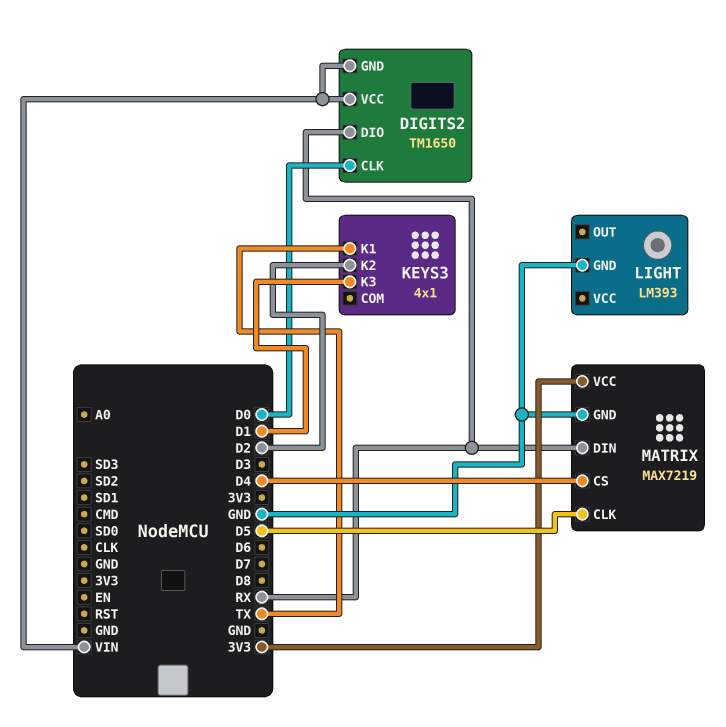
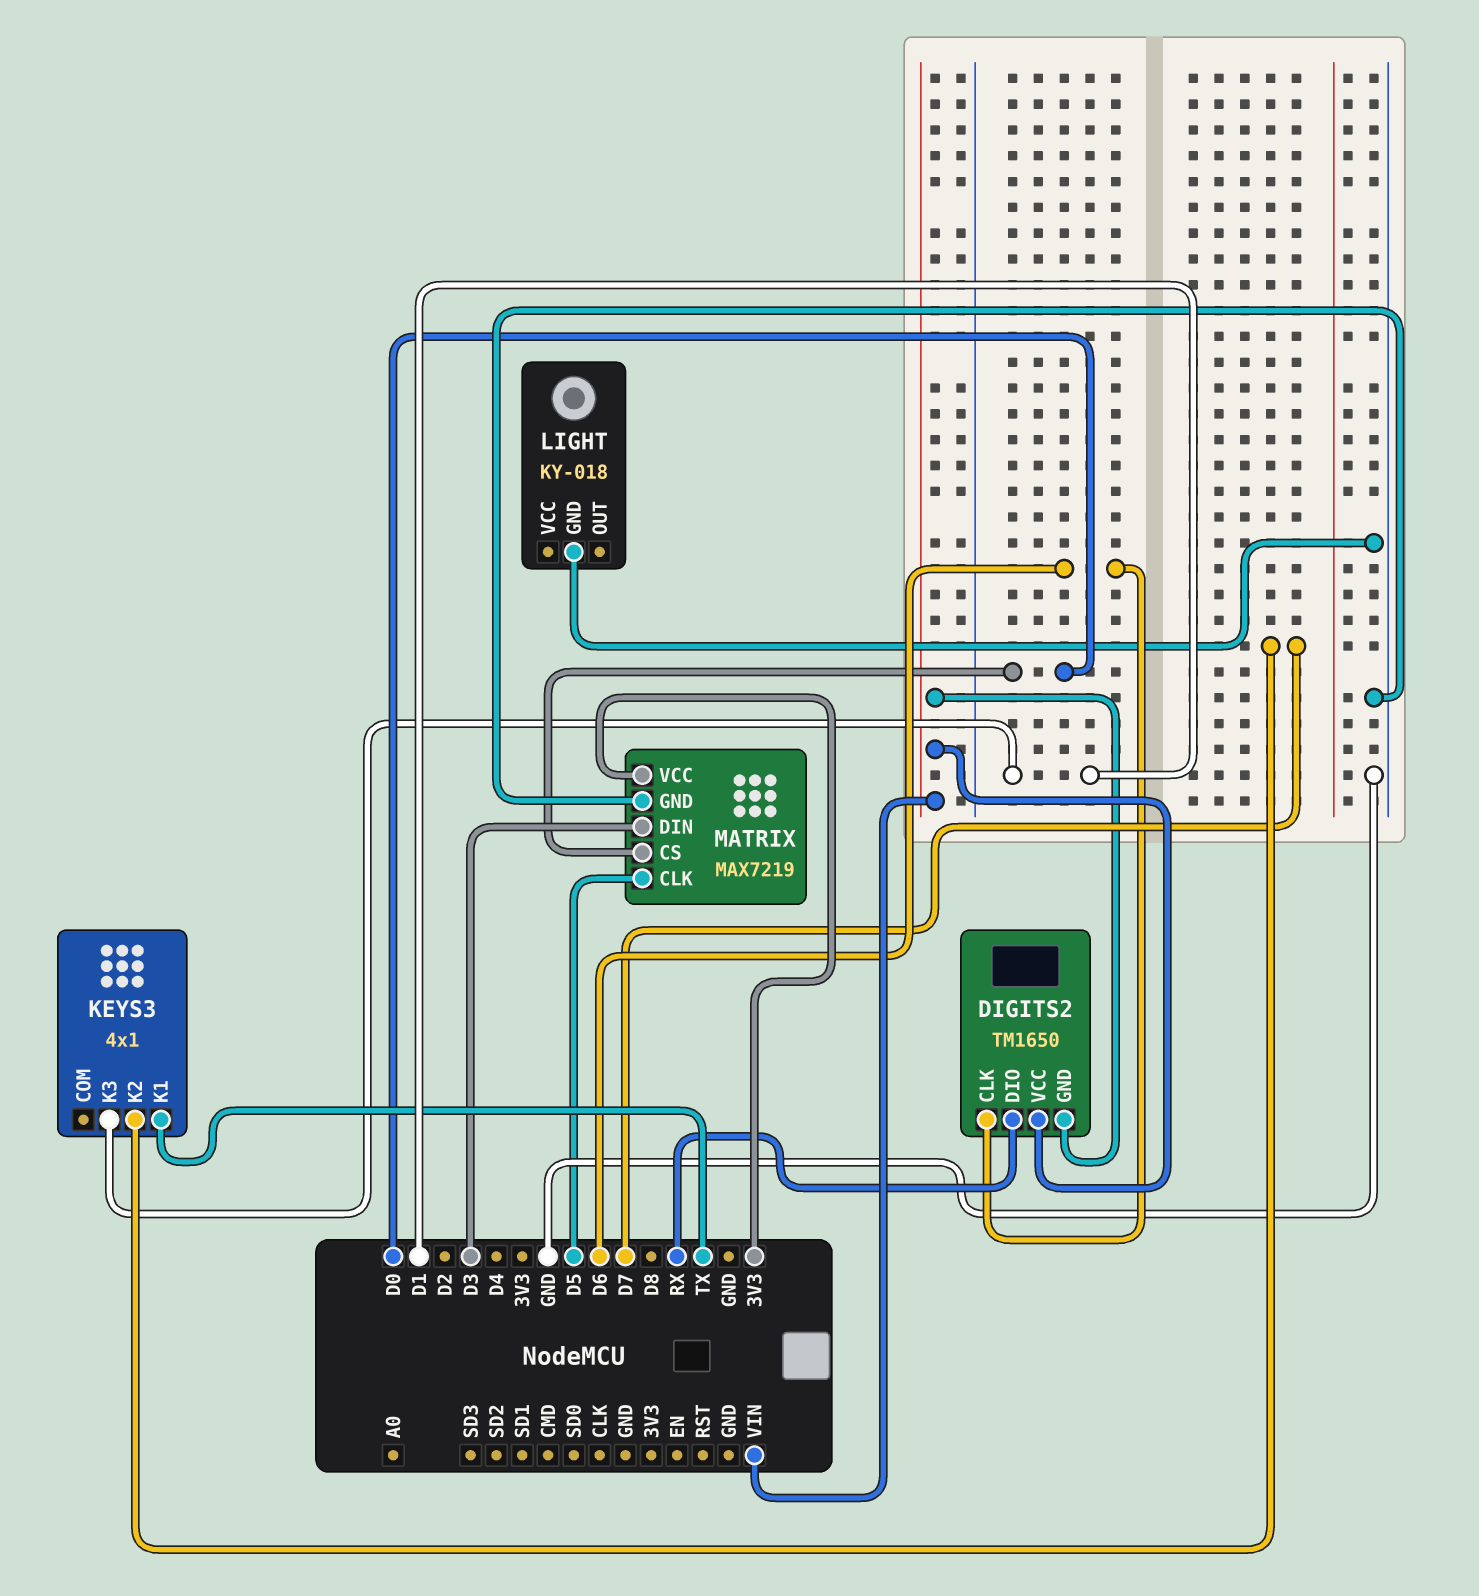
DIGITS2 pin CLK: D0 -> D6
KEYS3 pin K2: D2 -> D7
LIGHT: LM393 -> KY-018
MATRIX pin CS: D4 -> D0
MATRIX pin DIN: RX -> D3

